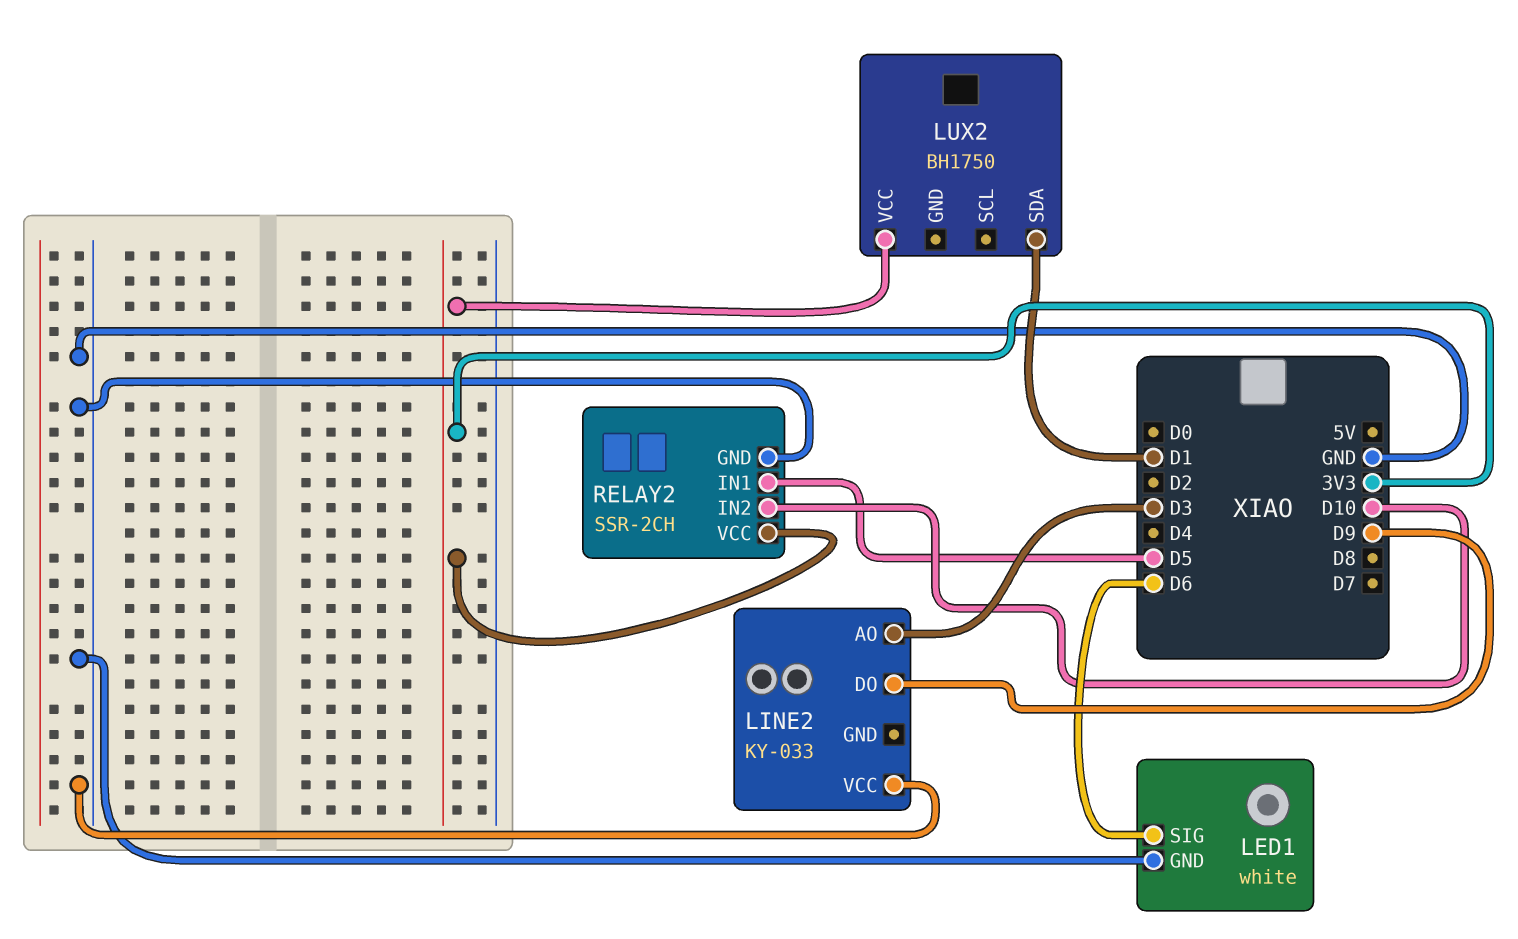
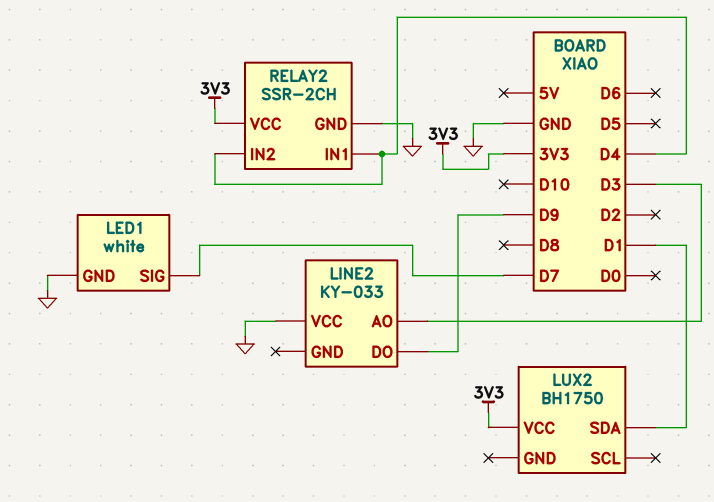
LED1 pin SIG: D6 -> D7
RELAY2 pin IN1: D5 -> D4
RELAY2 pin IN2: D10 -> D4

